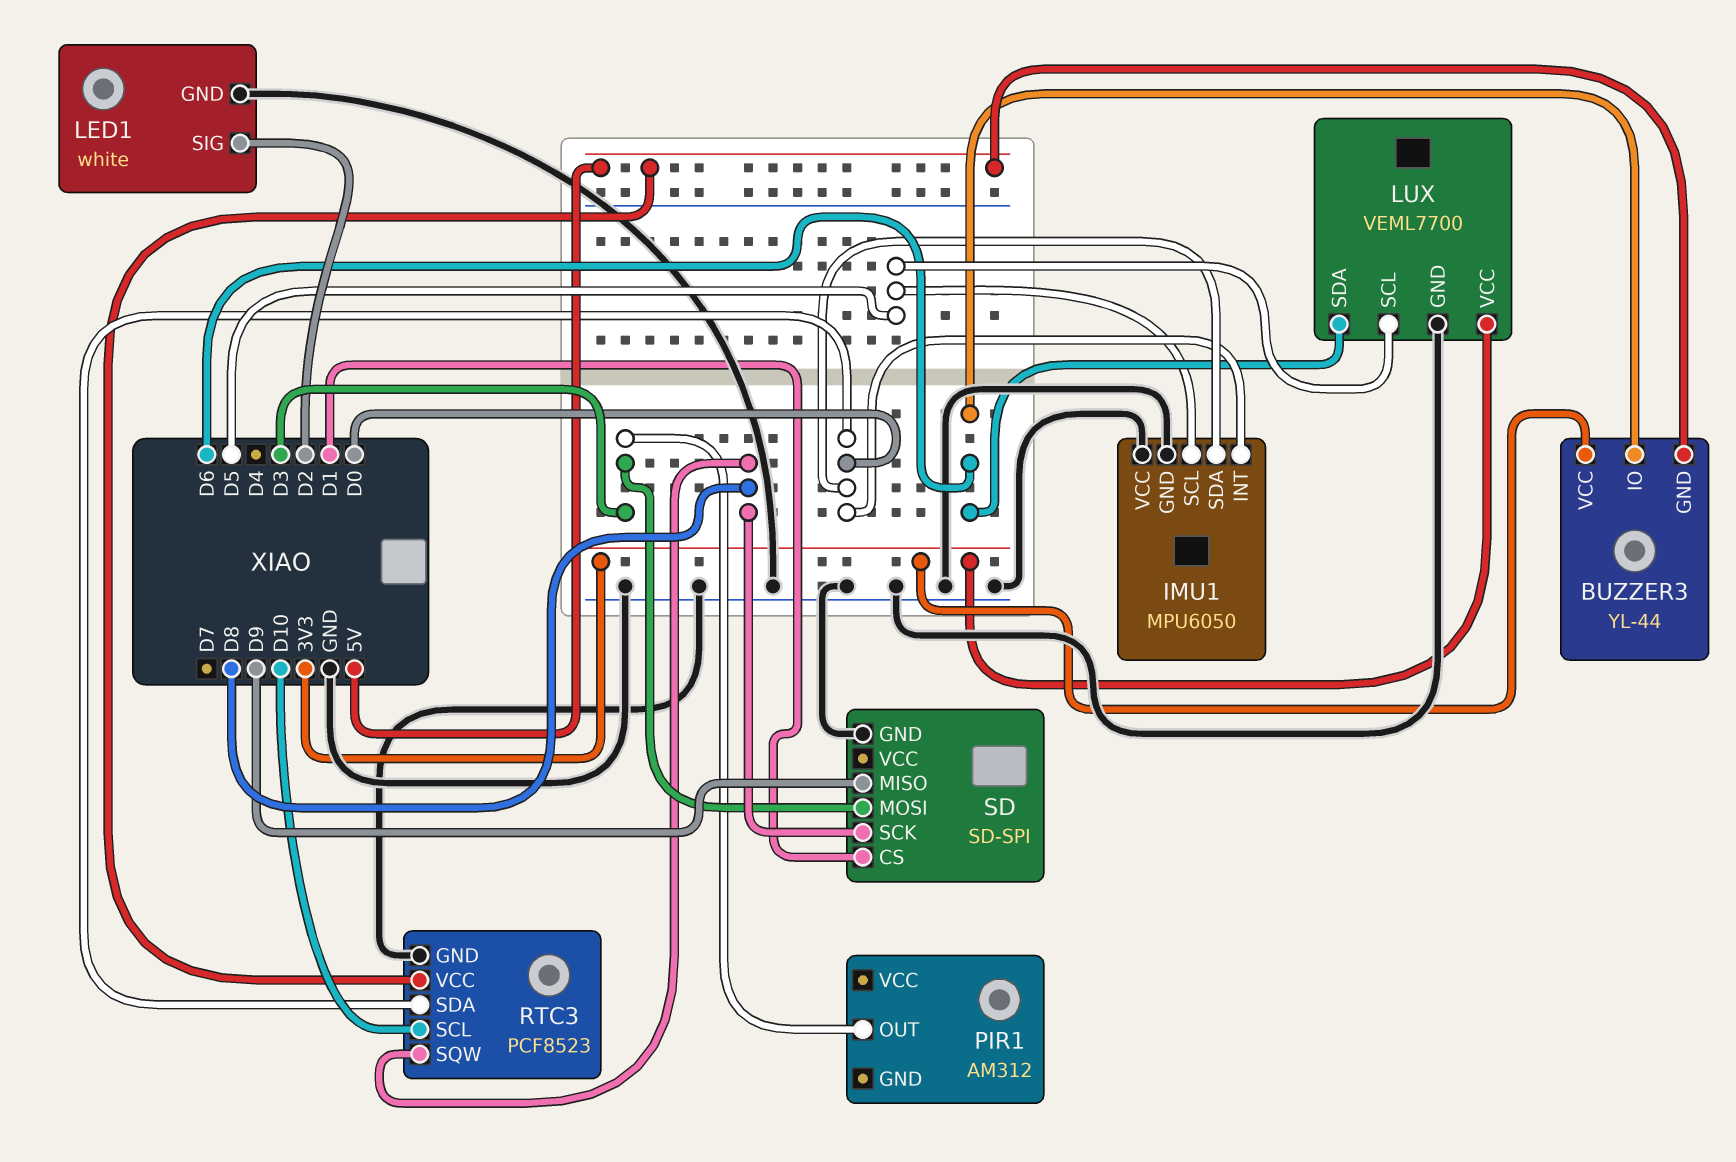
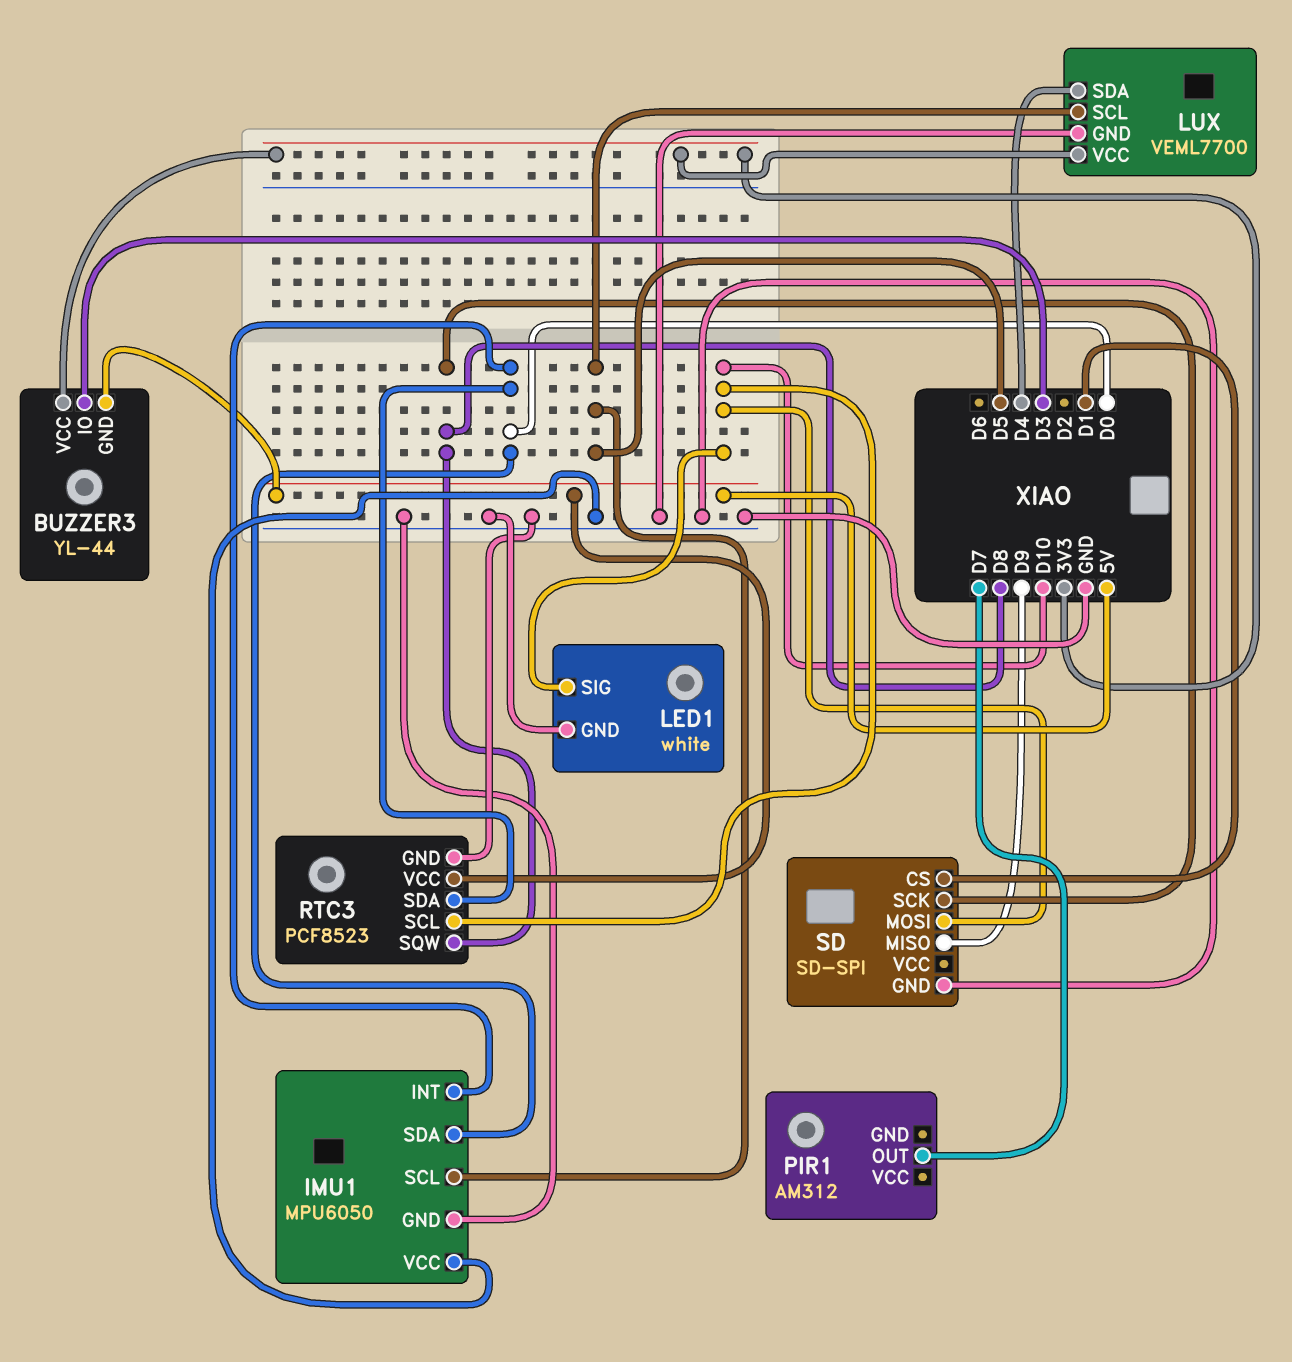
BUZZER3 pin IO: D6 -> D3
LED1 pin SIG: D2 -> D10
LUX pin SDA: D6 -> D4
PIR1 pin OUT: D3 -> D7
SD pin MOSI: D3 -> D10

